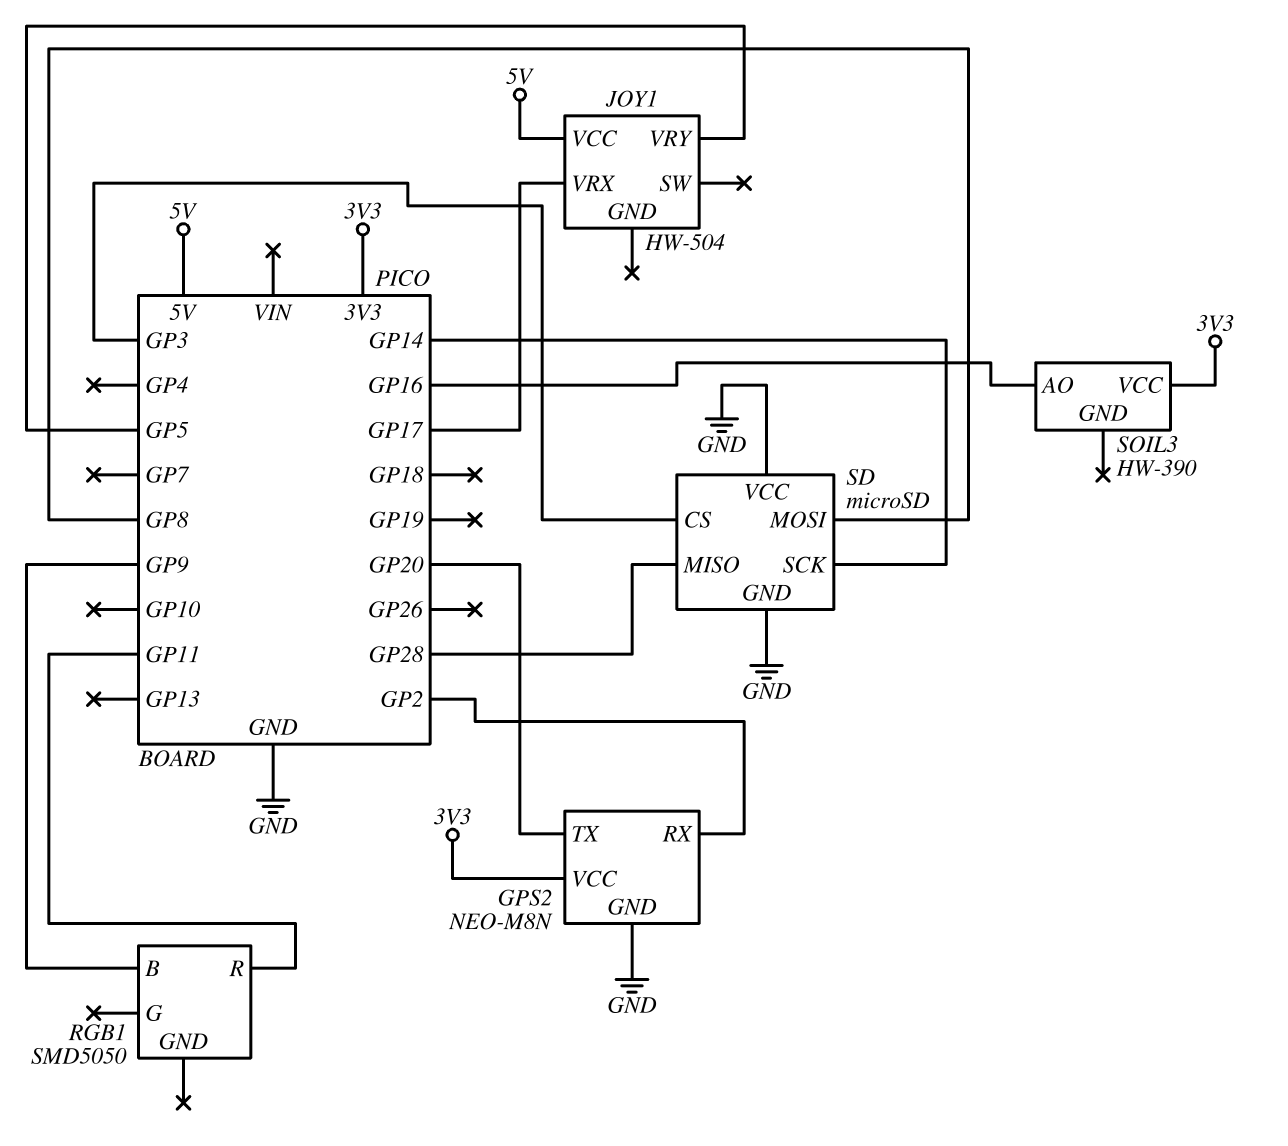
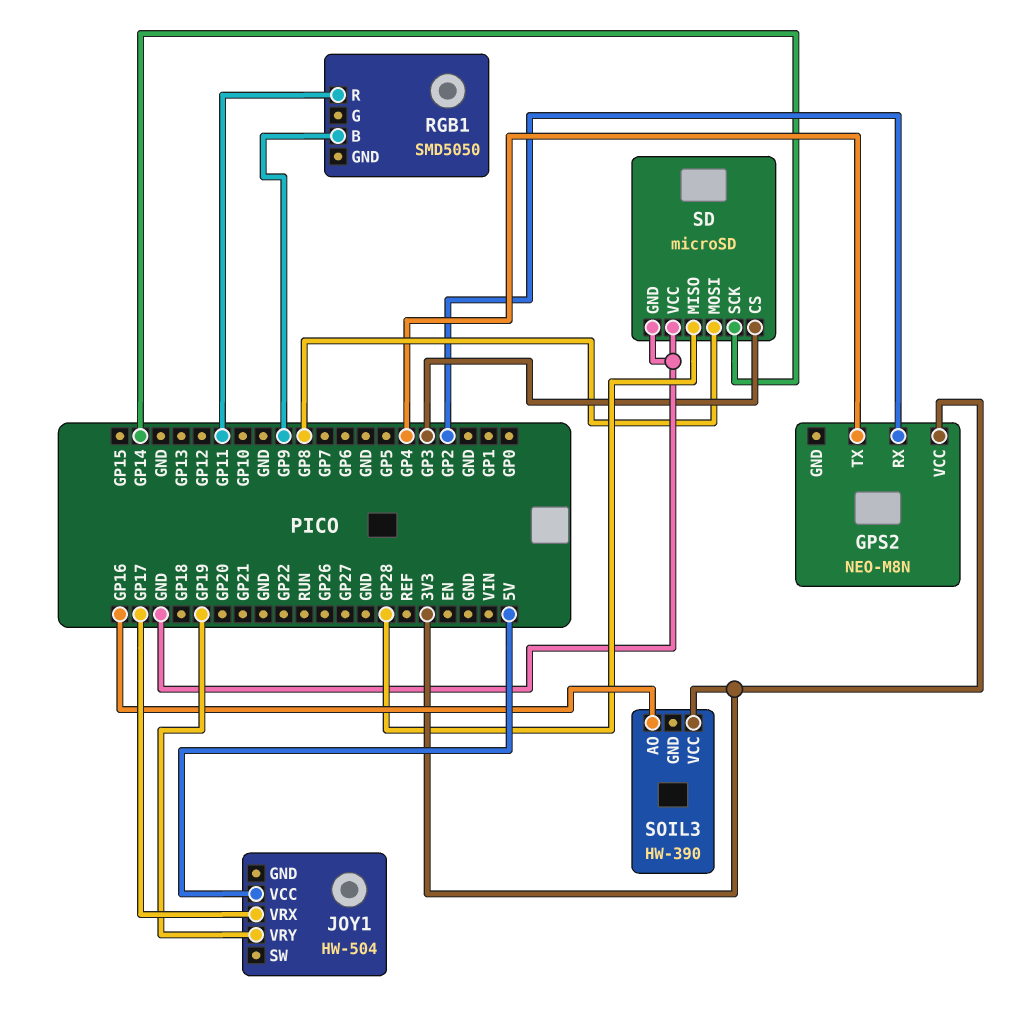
GPS2 pin GND: GND -> none
GPS2 pin TX: GP20 -> GP4
JOY1 pin VRY: GP5 -> GP19

